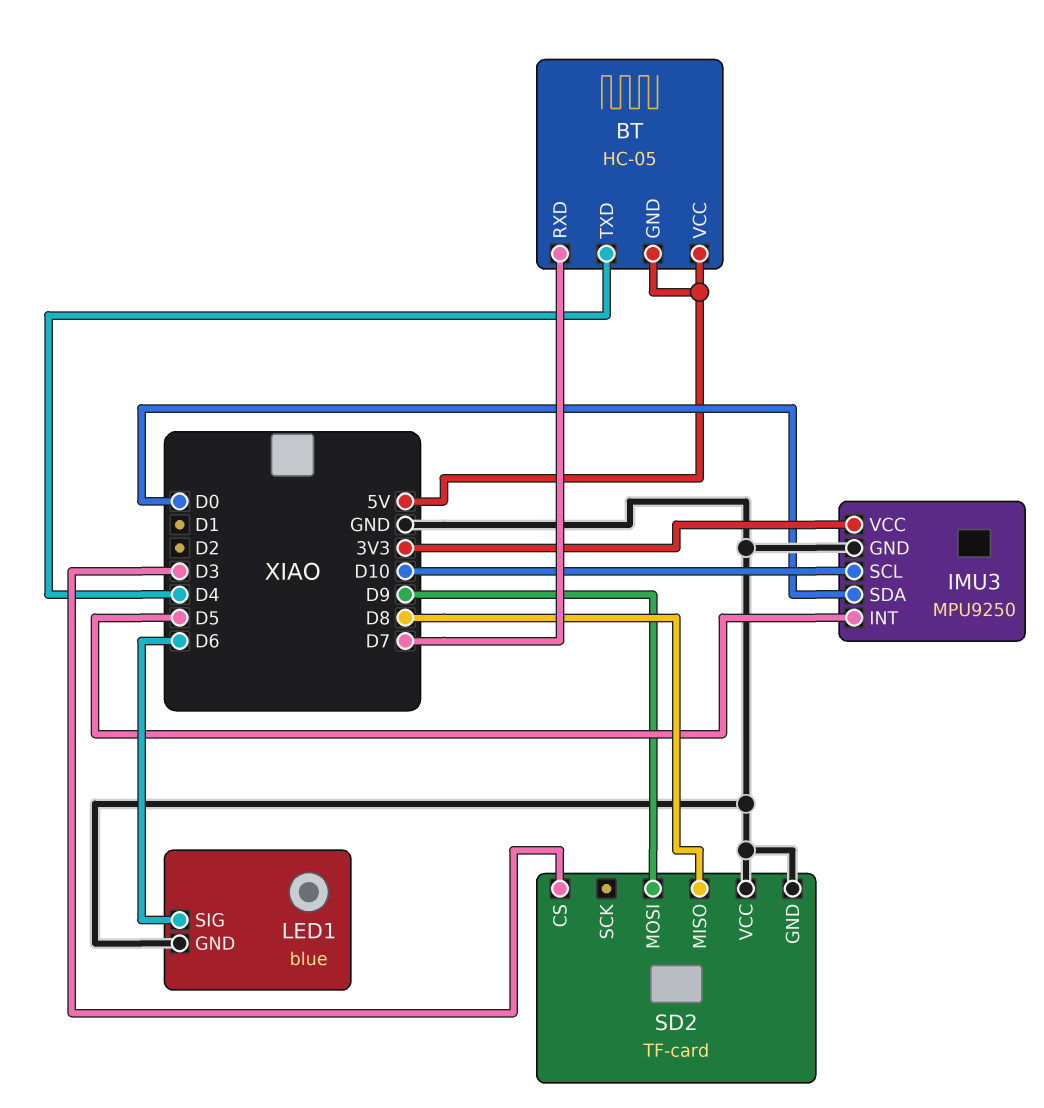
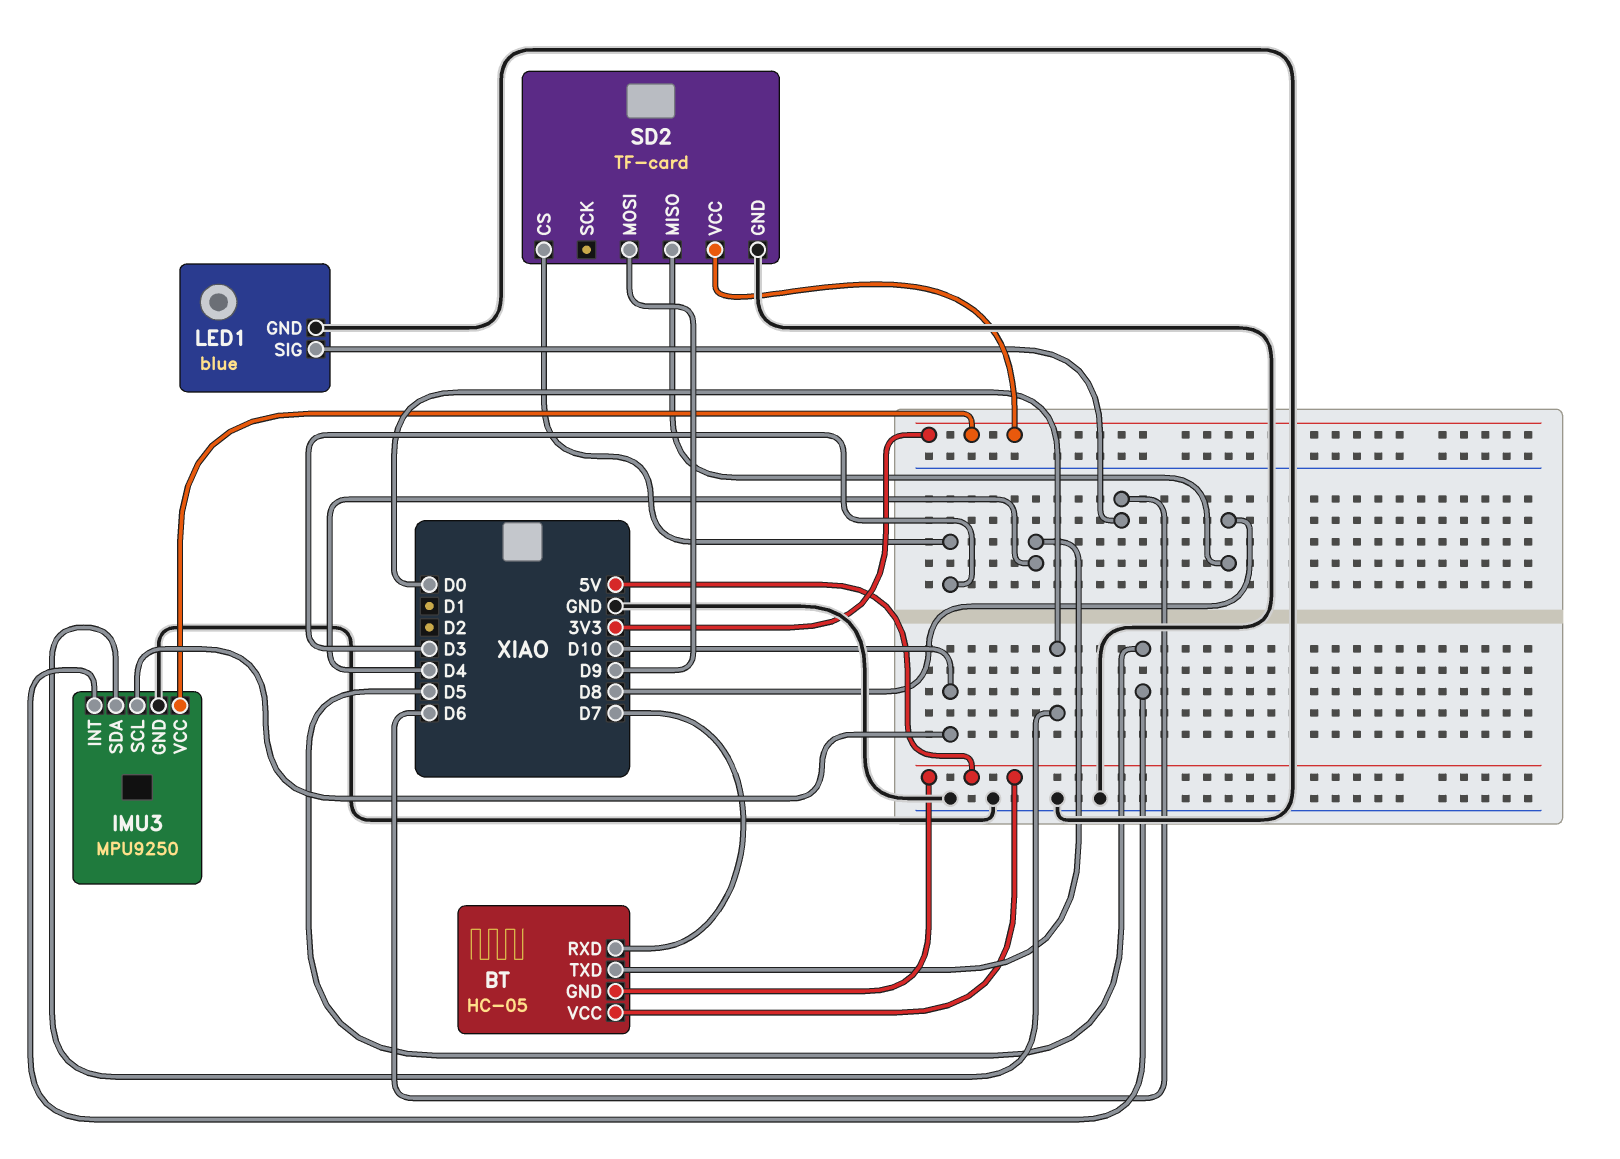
SD2 pin VCC: GND -> 3V3

